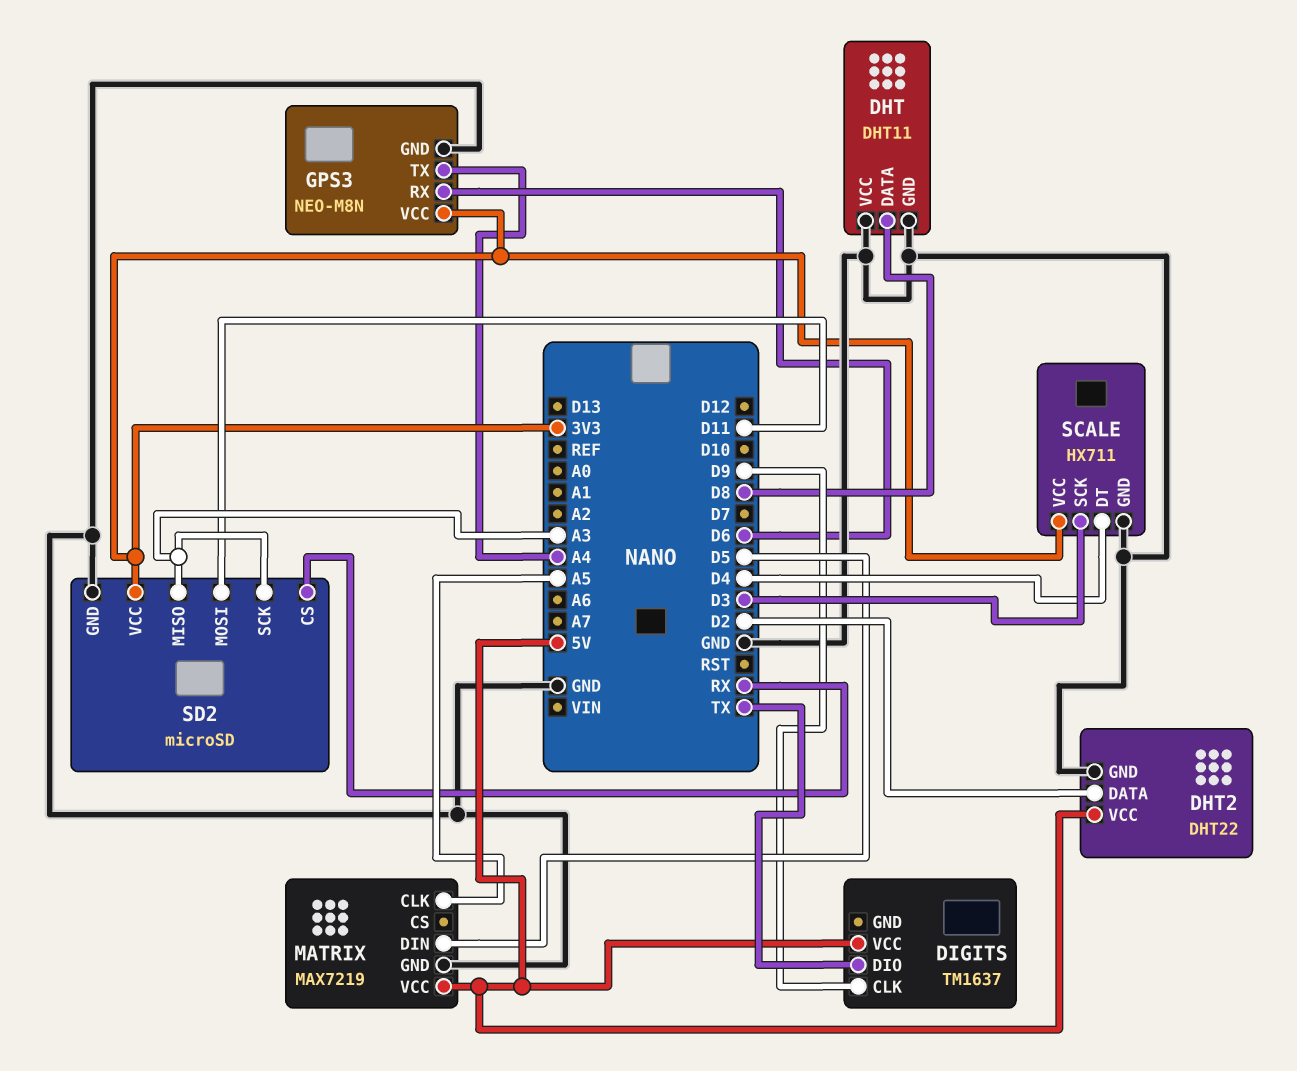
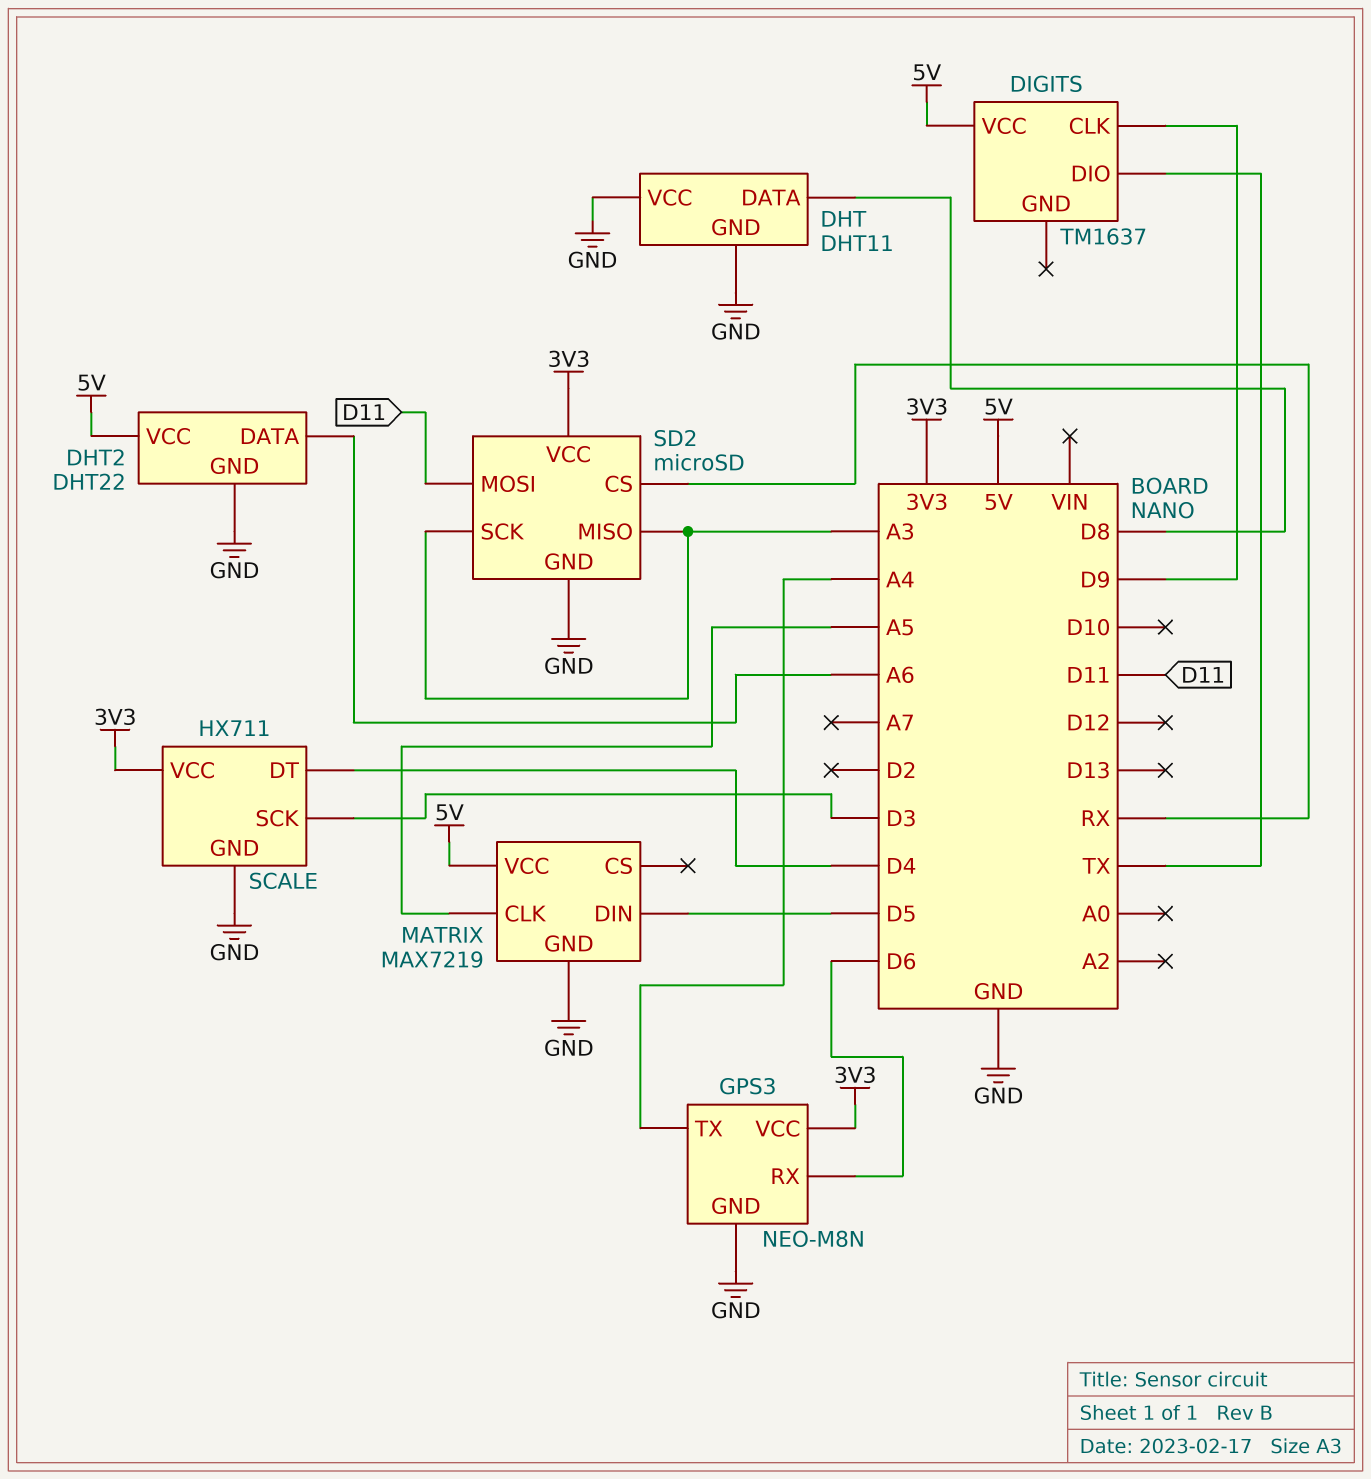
DHT2 pin DATA: D2 -> A6

